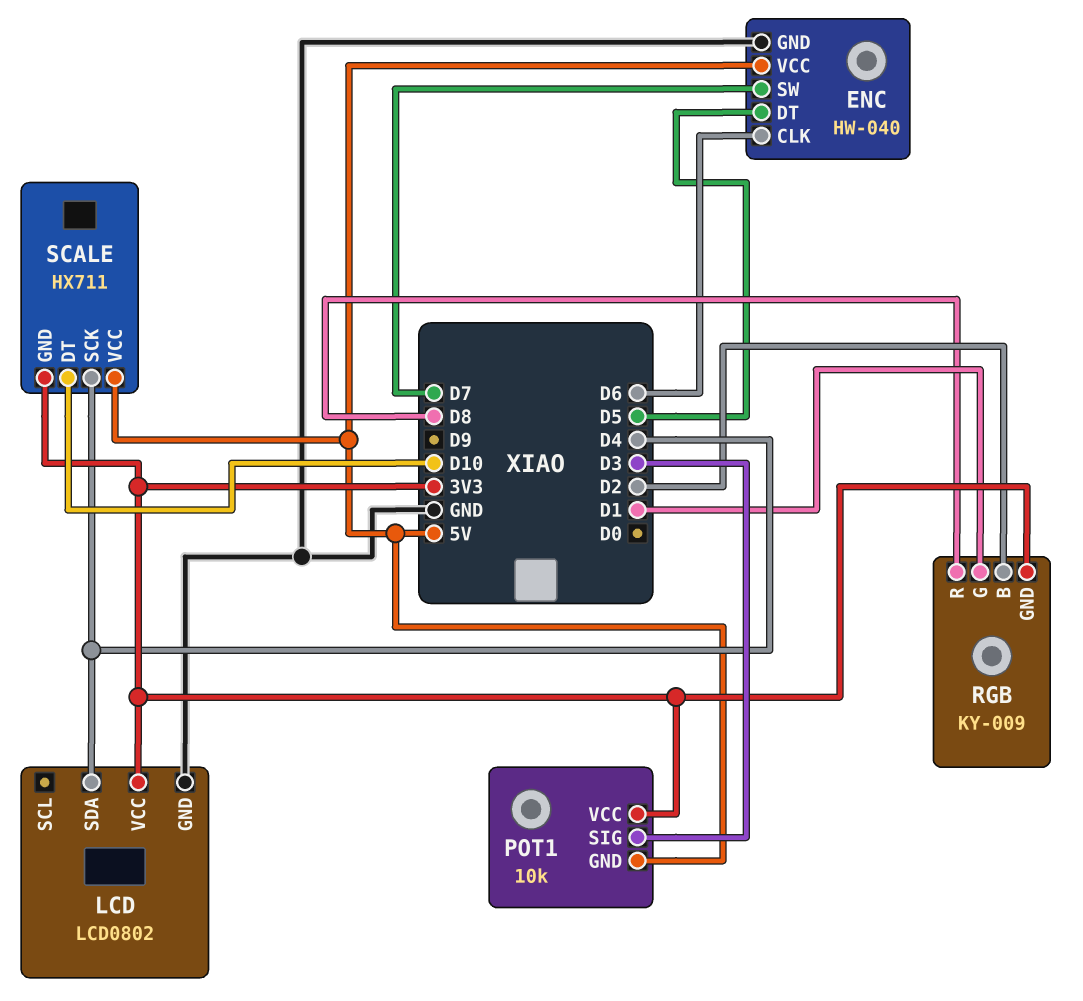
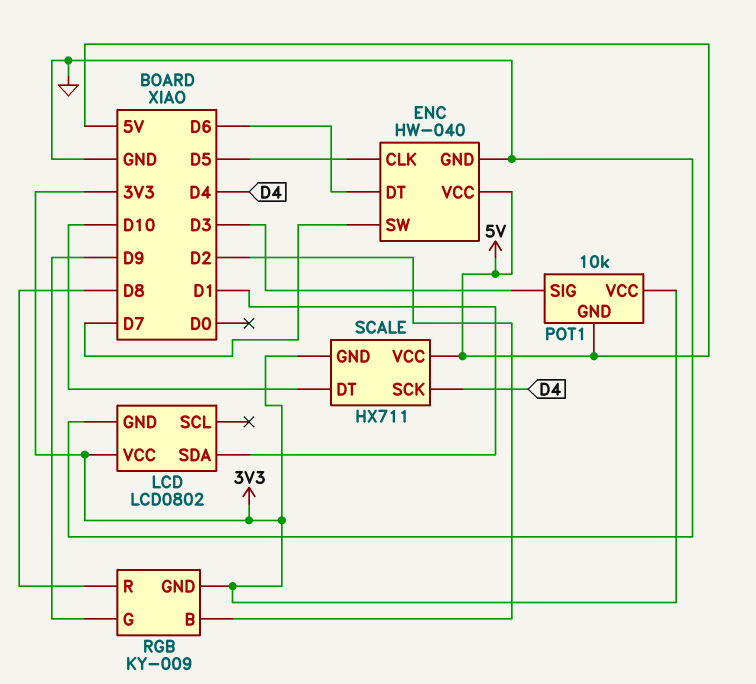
ENC pin CLK: D6 -> D5
ENC pin DT: D5 -> D6
LCD pin SDA: D4 -> D1
RGB pin G: D1 -> D9

